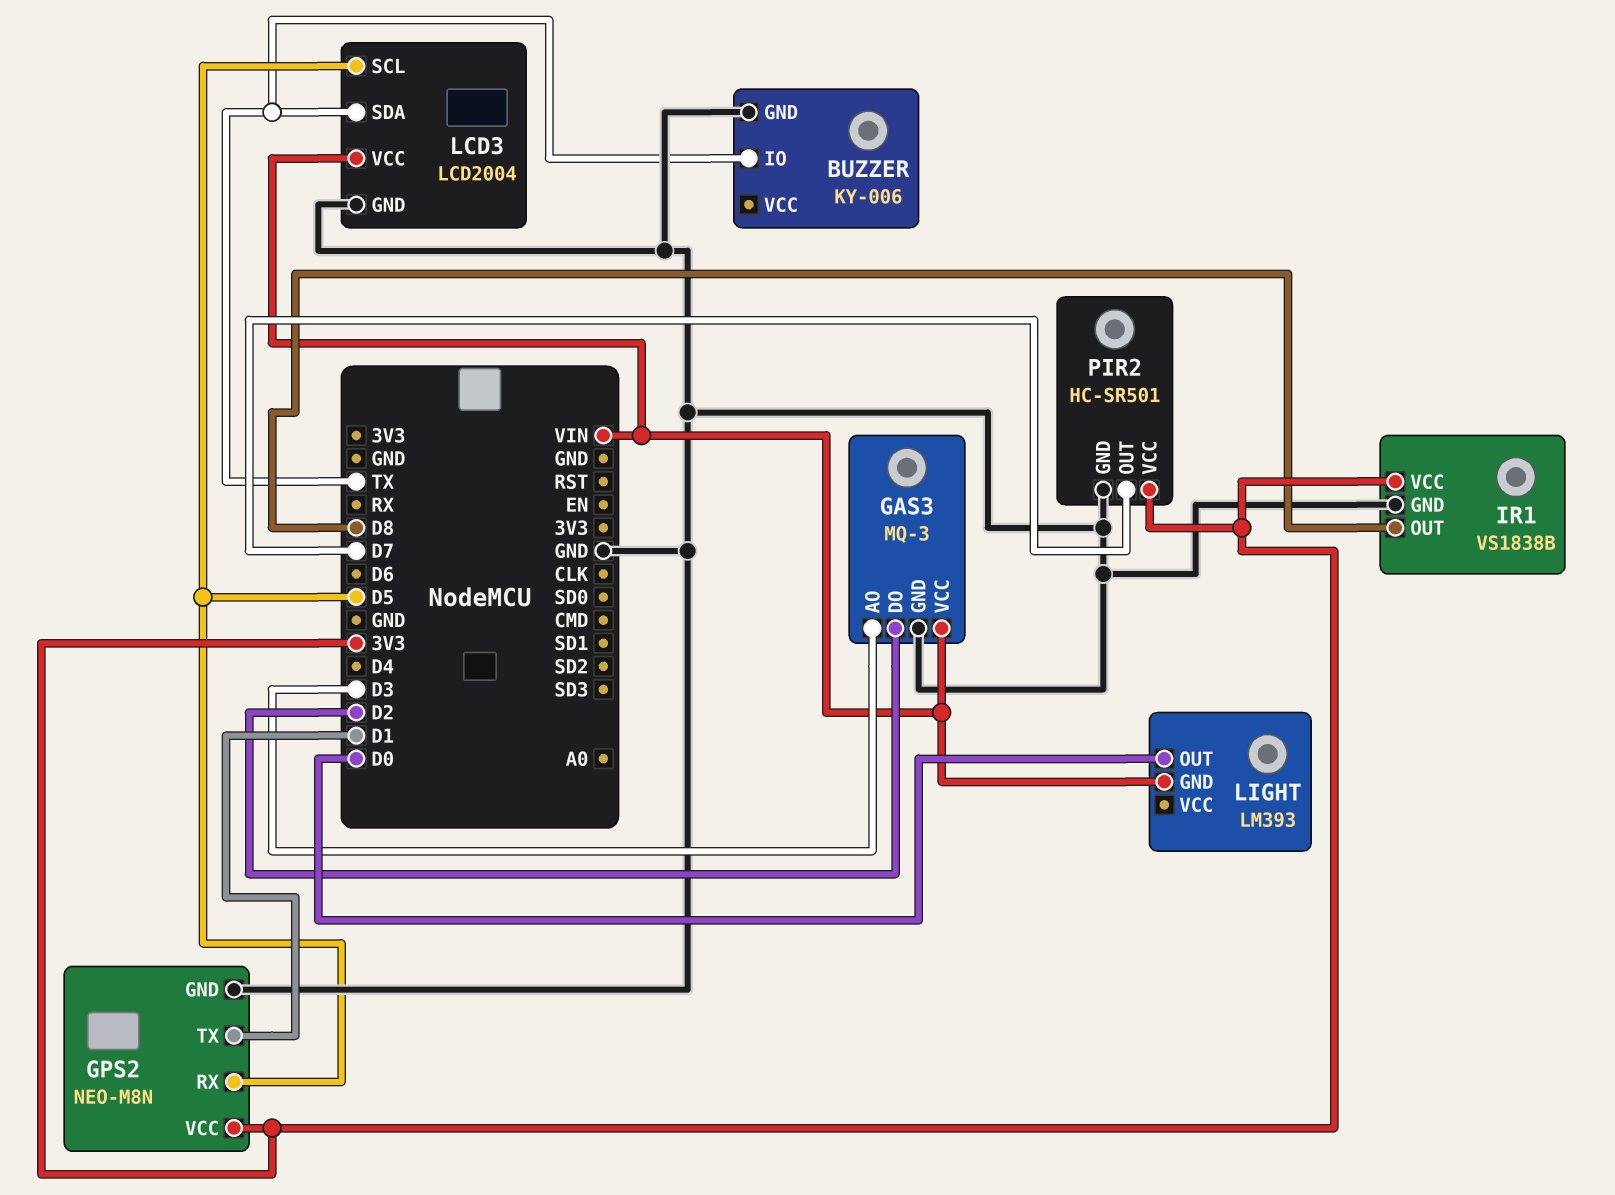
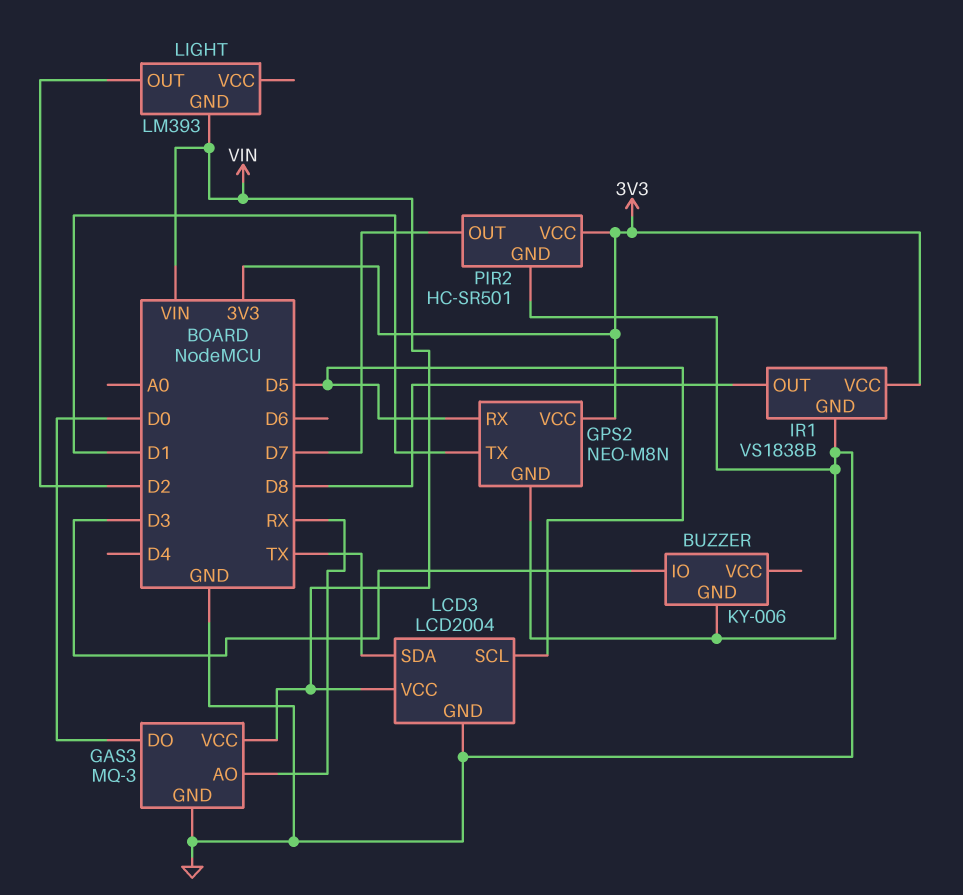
BUZZER pin IO: TX -> D3
GAS3 pin AO: D3 -> RX
GAS3 pin DO: D2 -> D0
LIGHT pin OUT: D0 -> D2

